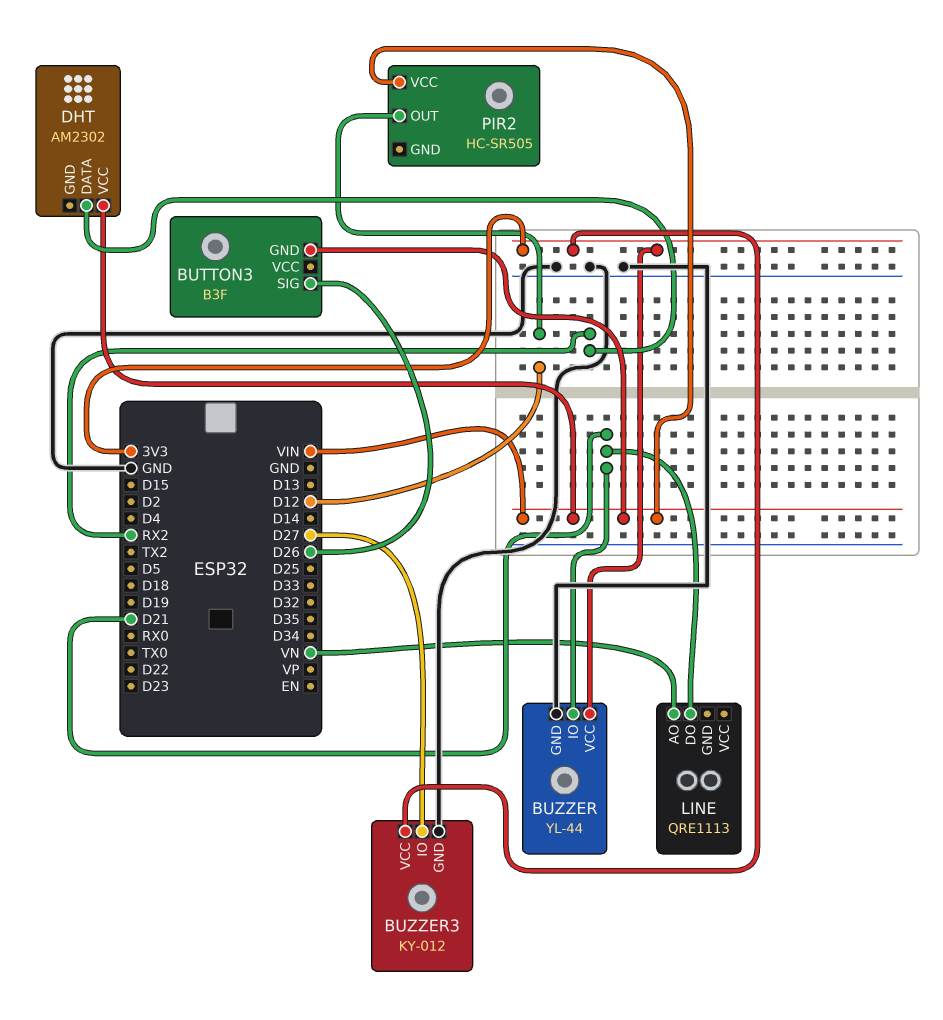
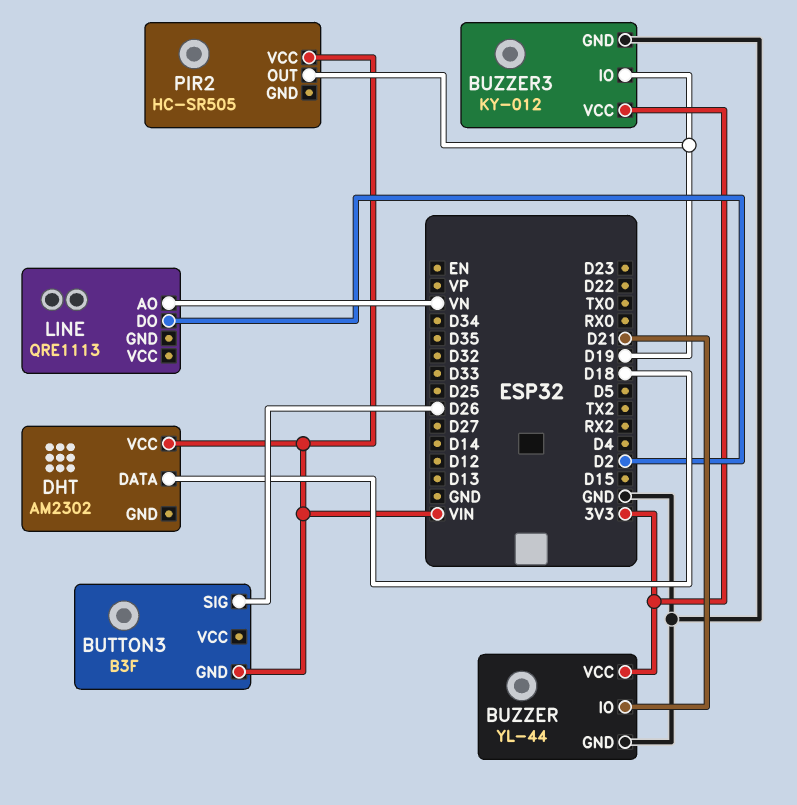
BUZZER3 pin IO: D27 -> D19
DHT pin DATA: RX2 -> D18
LINE pin DO: D21 -> D2
PIR2 pin OUT: D12 -> D19

